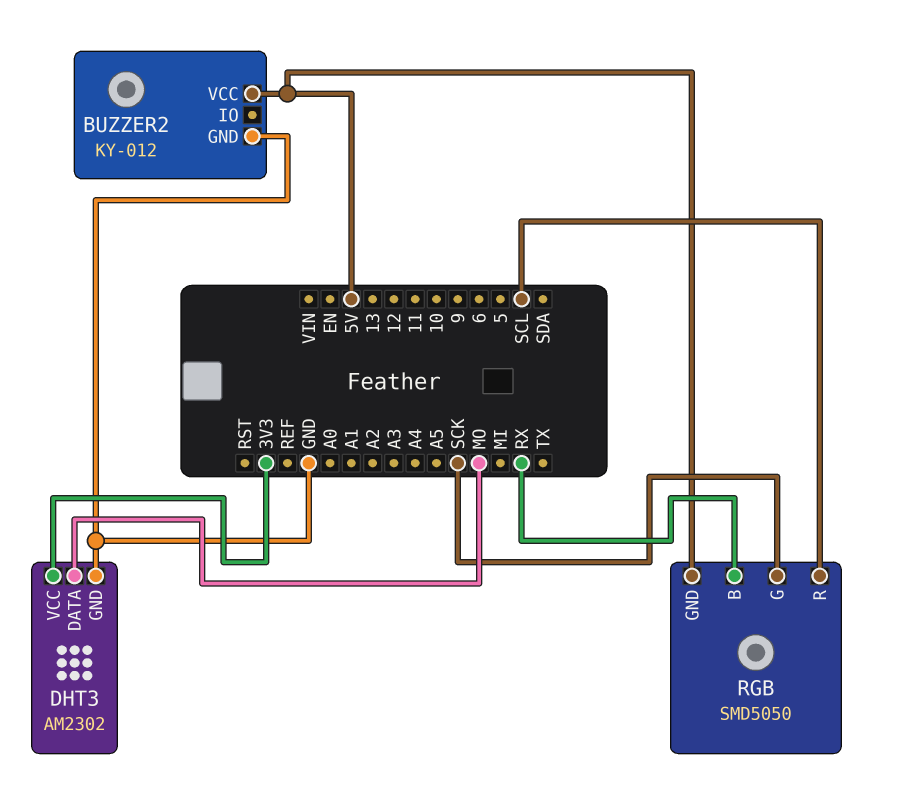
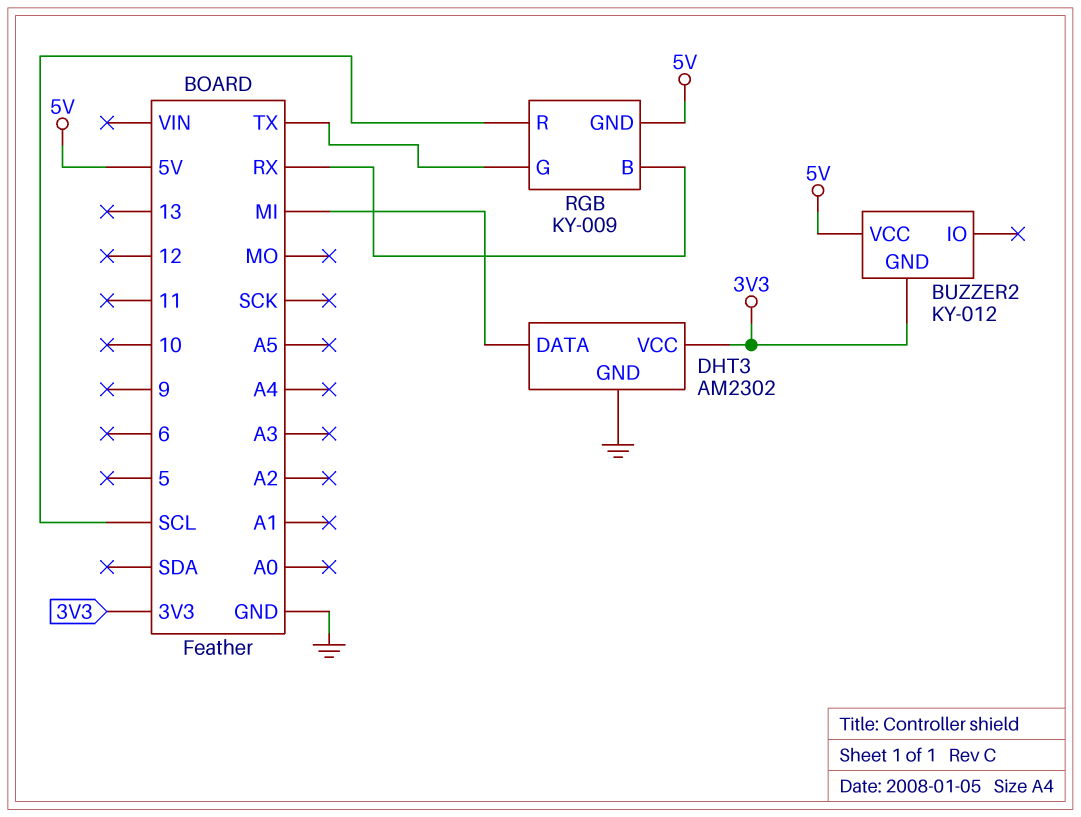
BUZZER2 pin GND: GND -> 3V3
DHT3 pin DATA: MO -> MI
RGB: SMD5050 -> KY-009
RGB pin G: SCK -> TX

